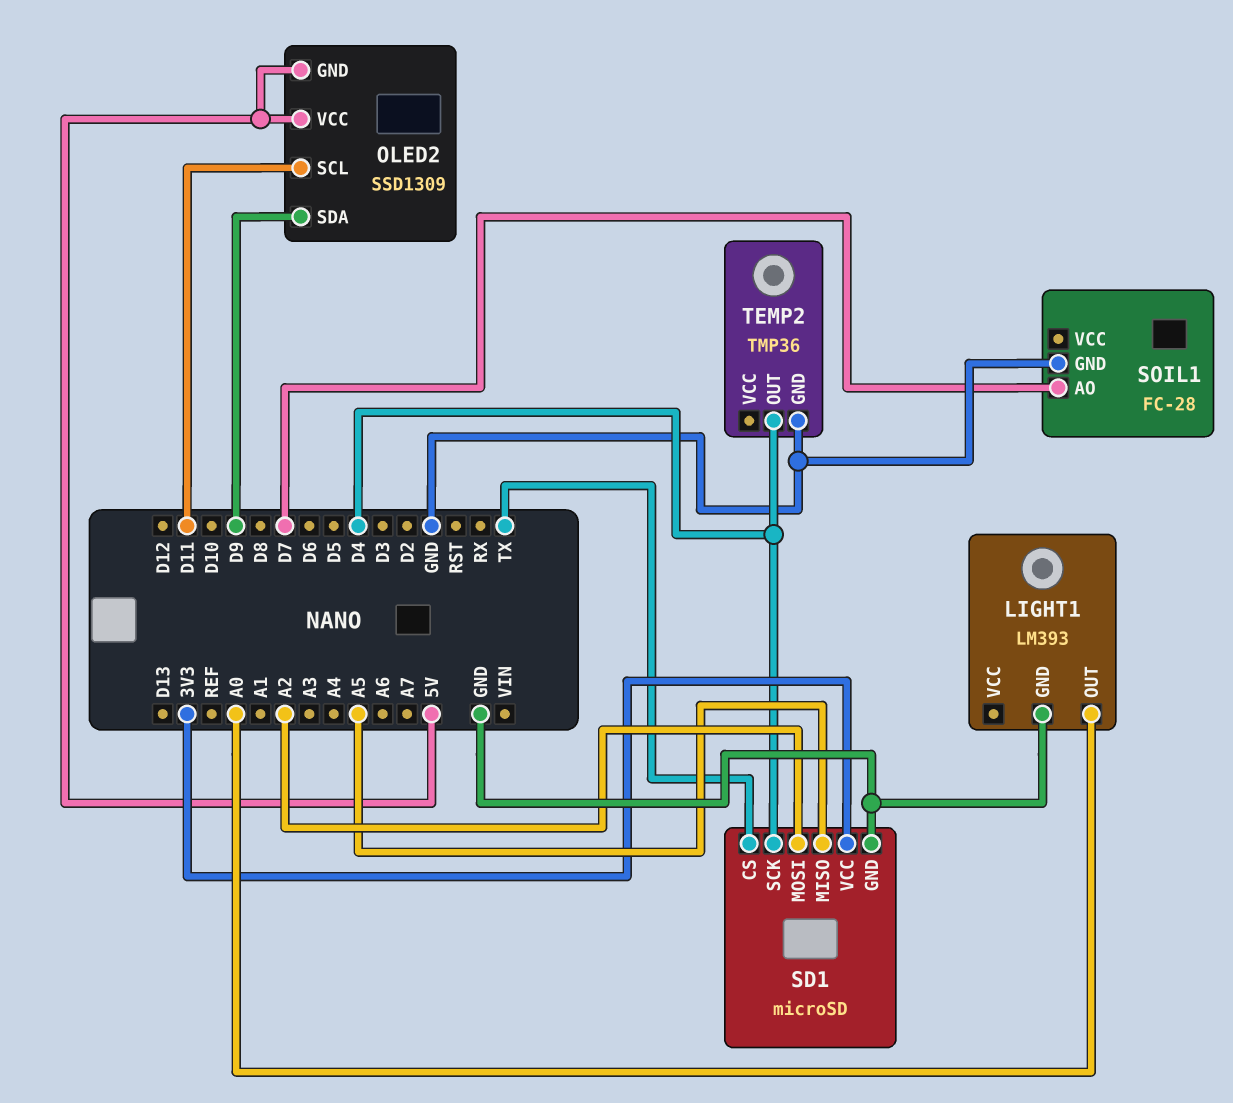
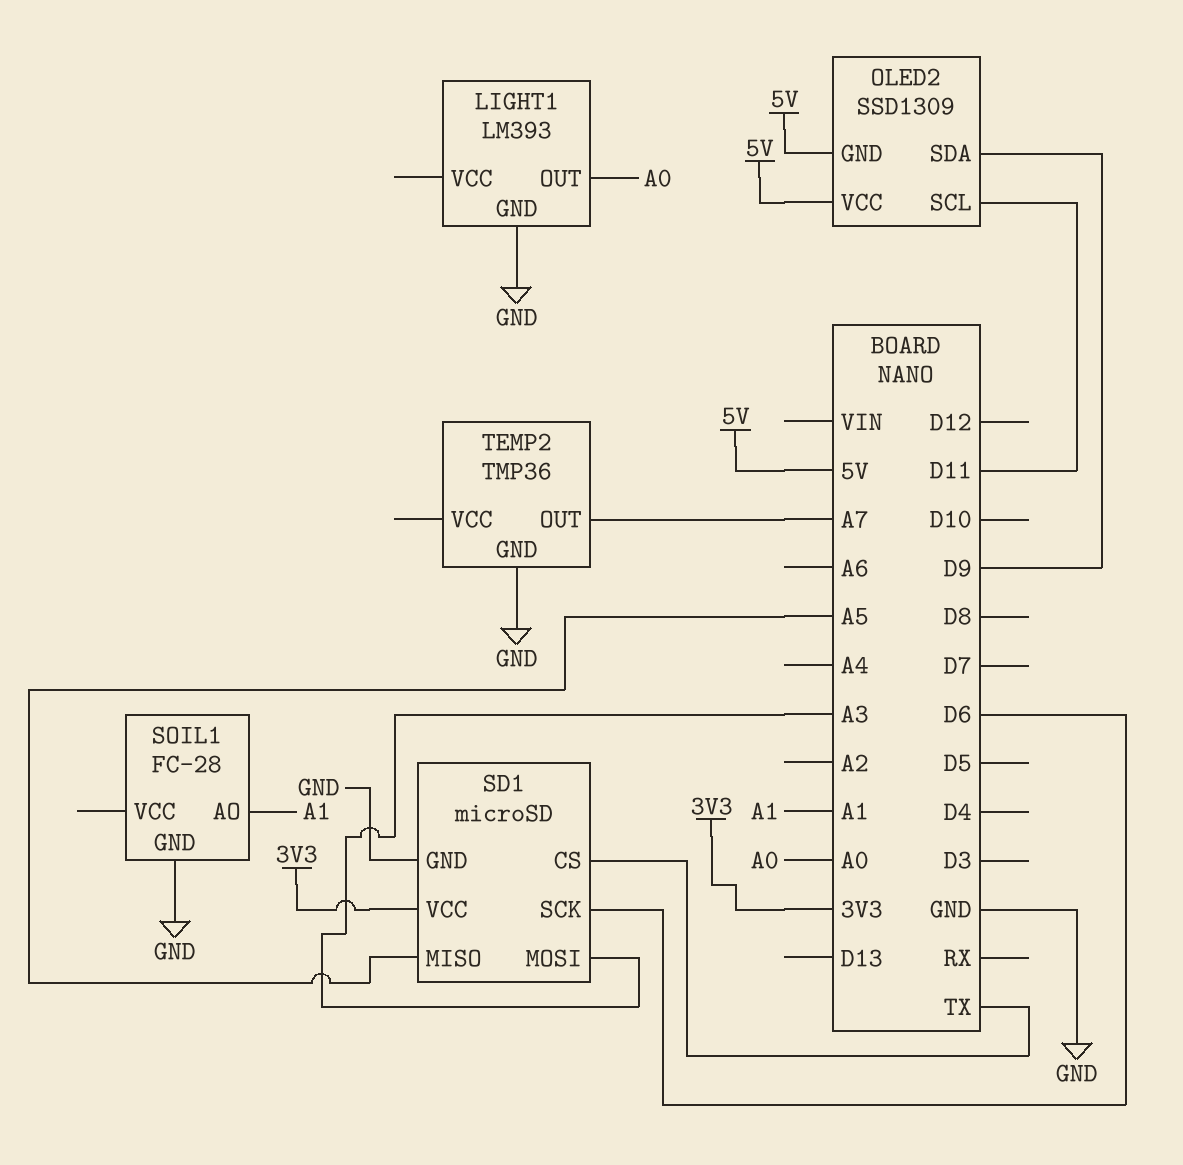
SD1 pin MOSI: A2 -> A3
SD1 pin SCK: D4 -> D6
SOIL1 pin AO: D7 -> A1
TEMP2 pin OUT: D4 -> A7

